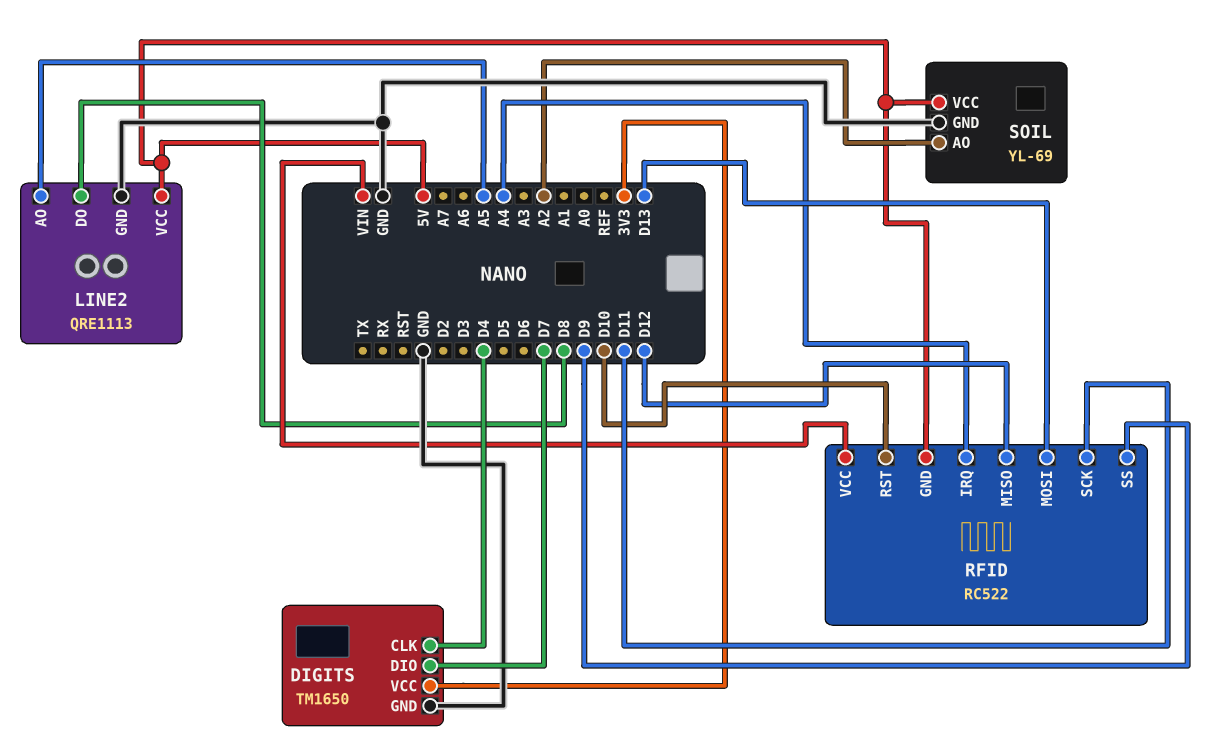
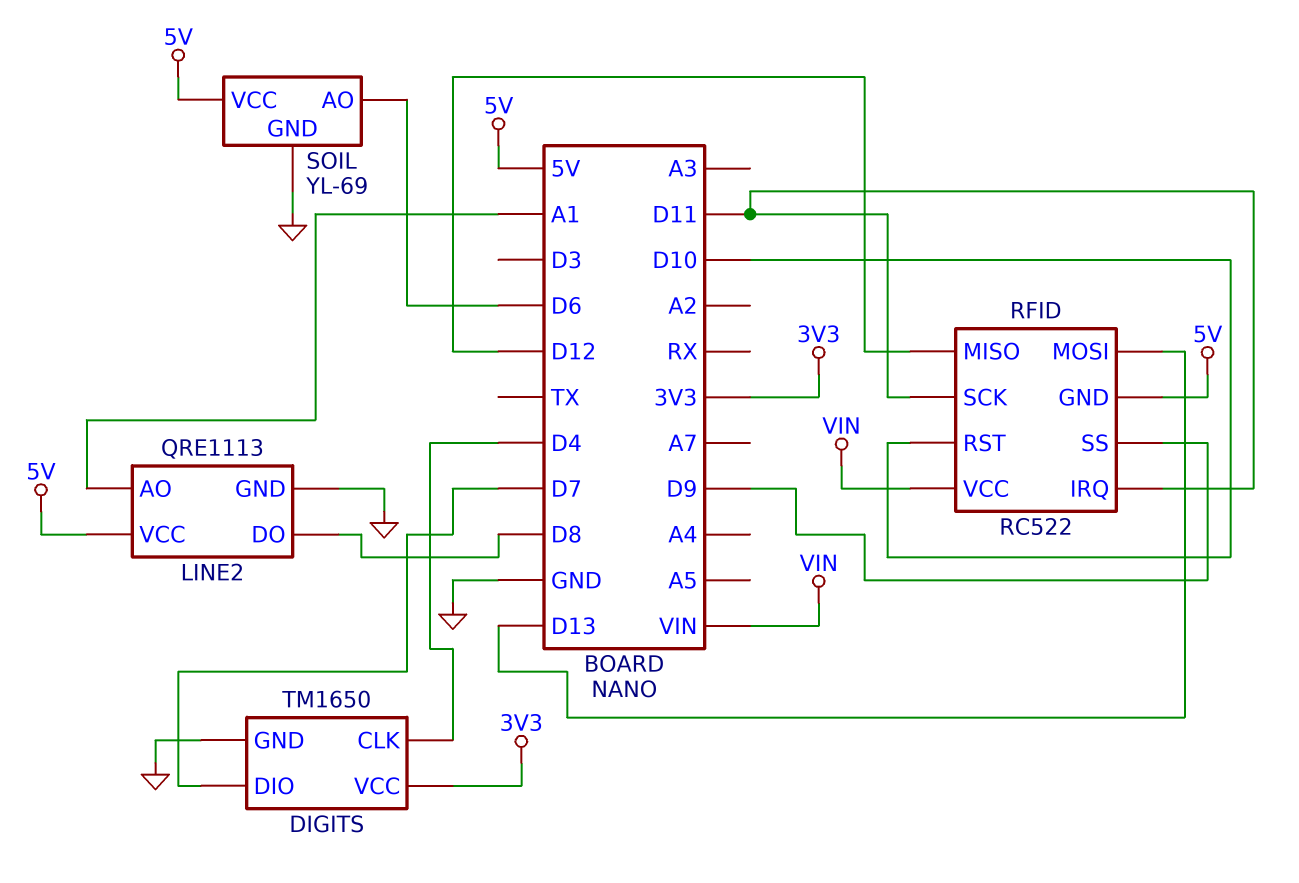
LINE2 pin AO: A5 -> A1
RFID pin IRQ: A4 -> D11
SOIL pin AO: A2 -> D6

